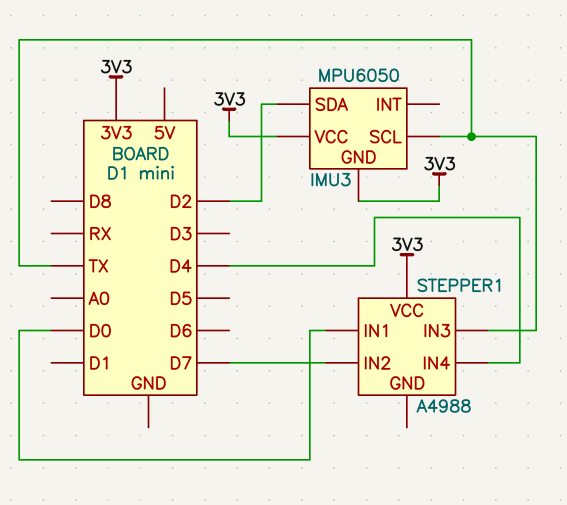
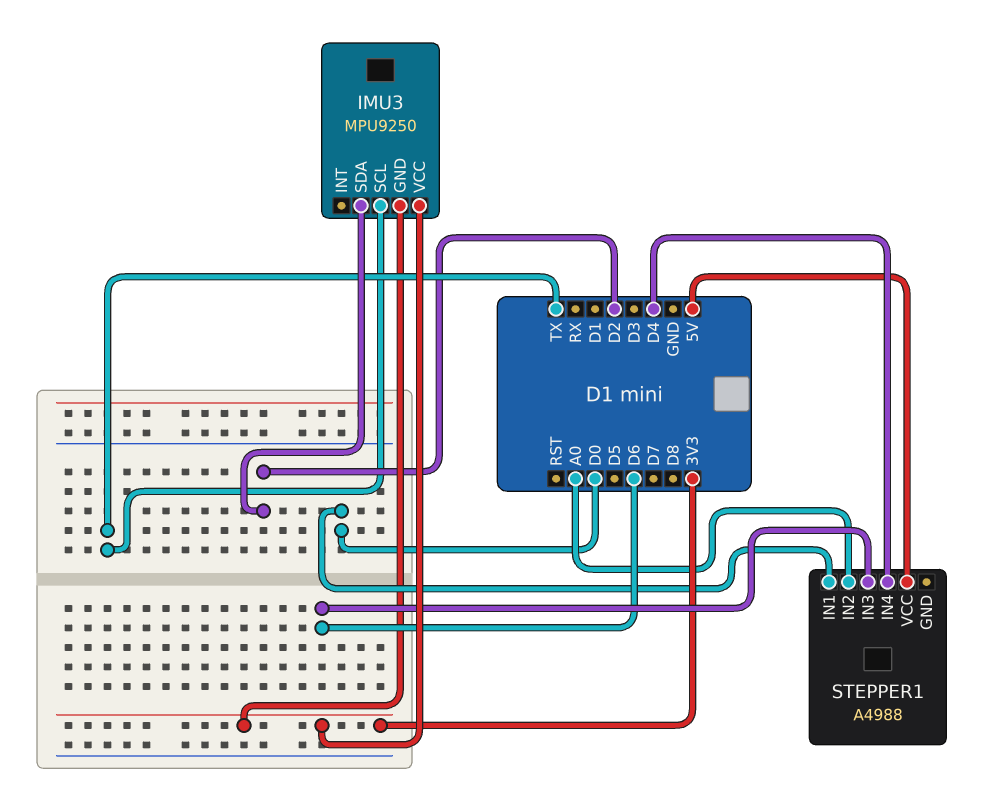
IMU3: MPU6050 -> MPU9250
STEPPER1 pin IN2: D7 -> A0
STEPPER1 pin IN3: TX -> D6
STEPPER1 pin VCC: 3V3 -> 5V

